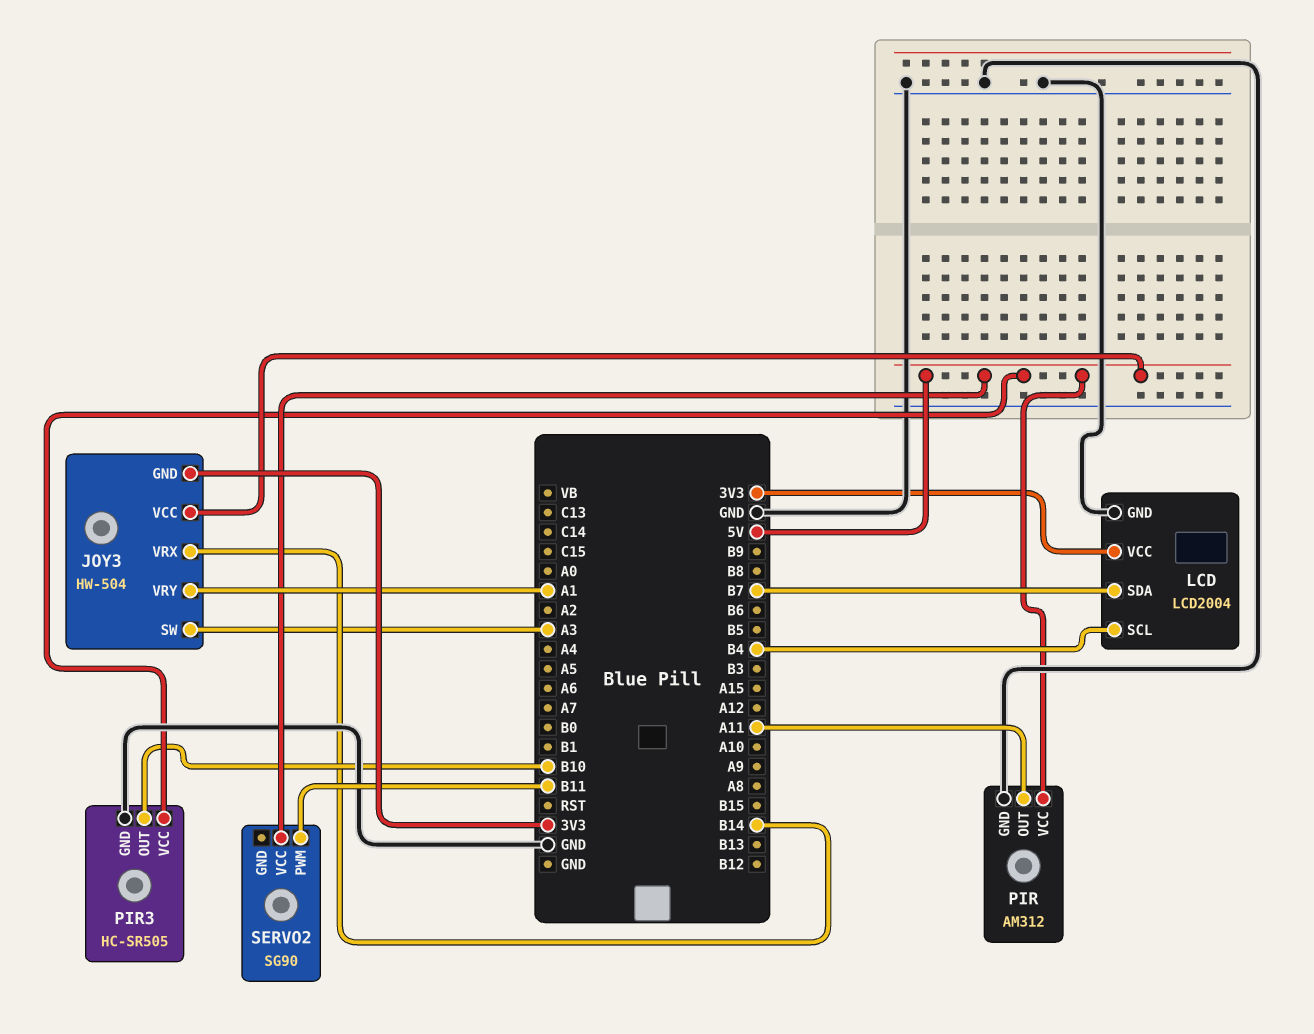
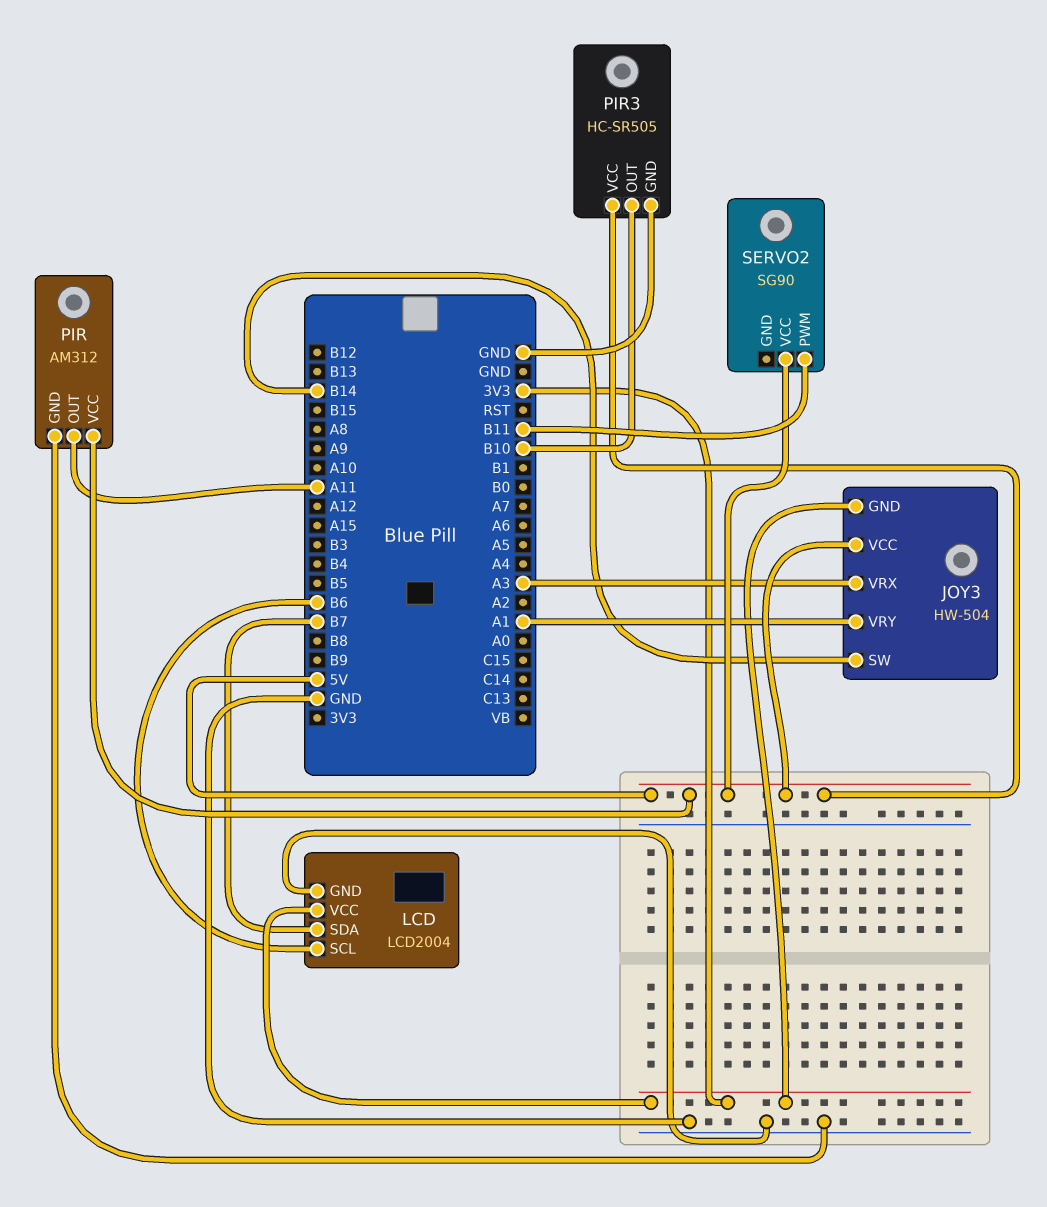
JOY3 pin SW: A3 -> B14
JOY3 pin VRX: B14 -> A3
LCD pin SCL: B4 -> B6

